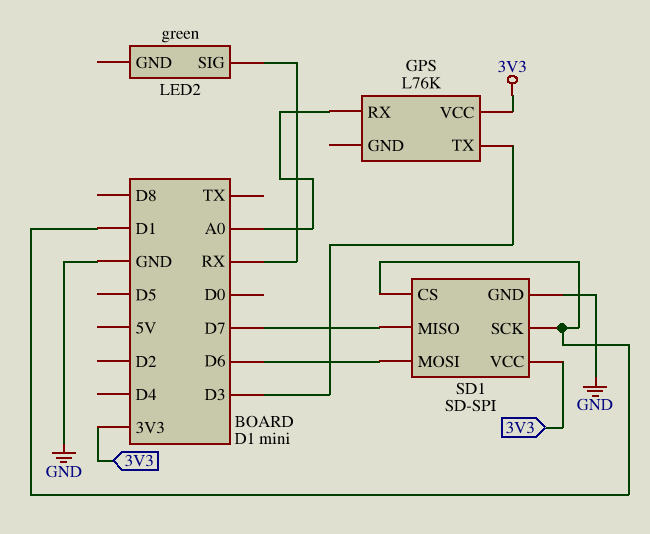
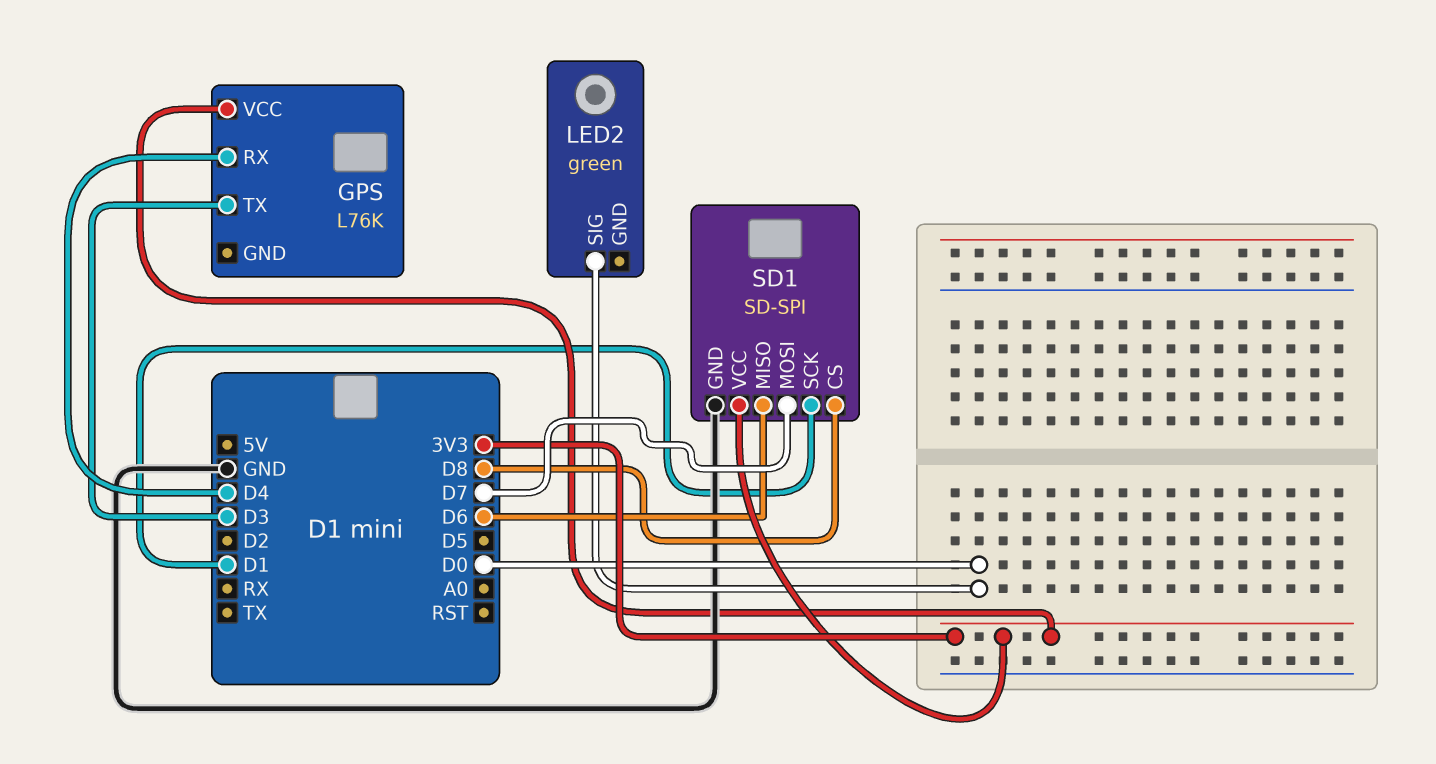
GPS pin RX: A0 -> D4
LED2 pin SIG: RX -> D0
SD1 pin CS: D1 -> D8
SD1 pin MISO: D7 -> D6
SD1 pin MOSI: D6 -> D7

